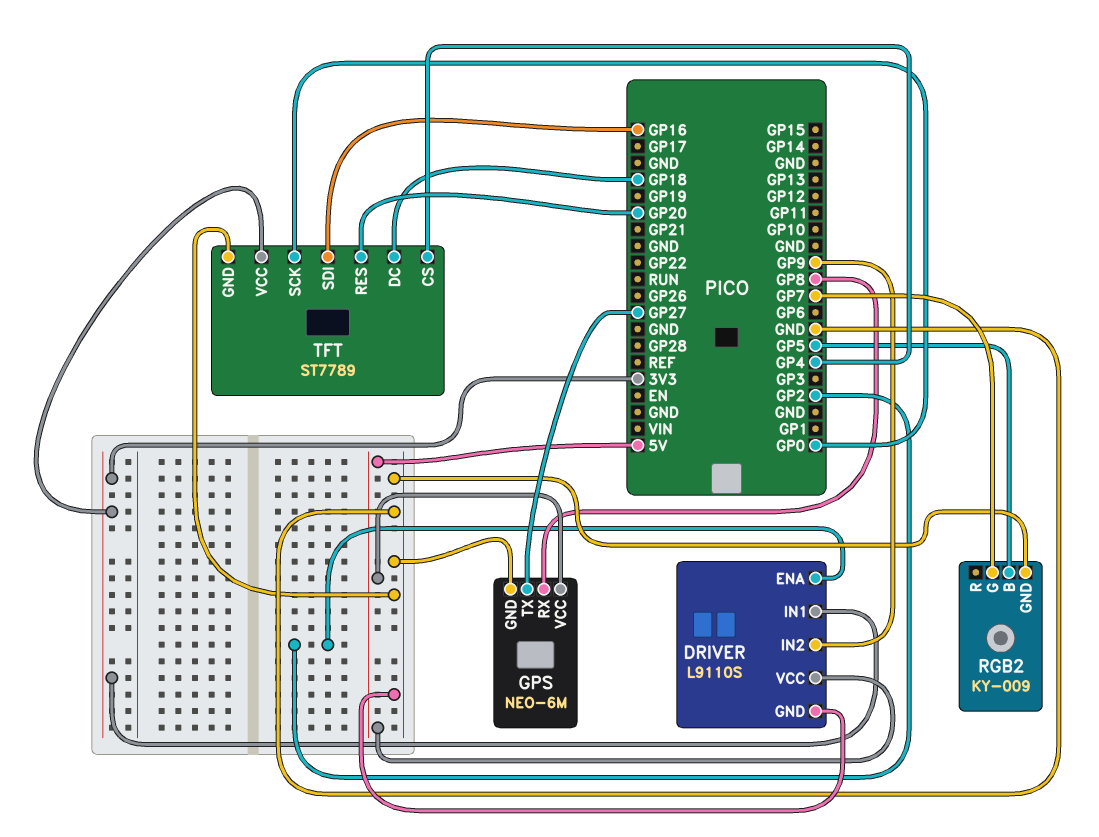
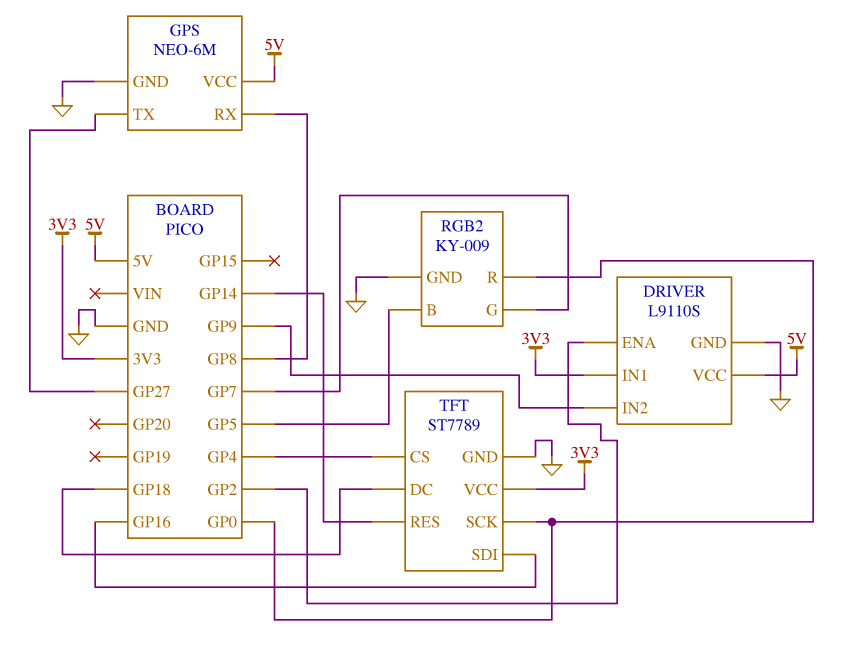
RGB2 pin R: none -> GP0
TFT pin RES: GP20 -> GP14

